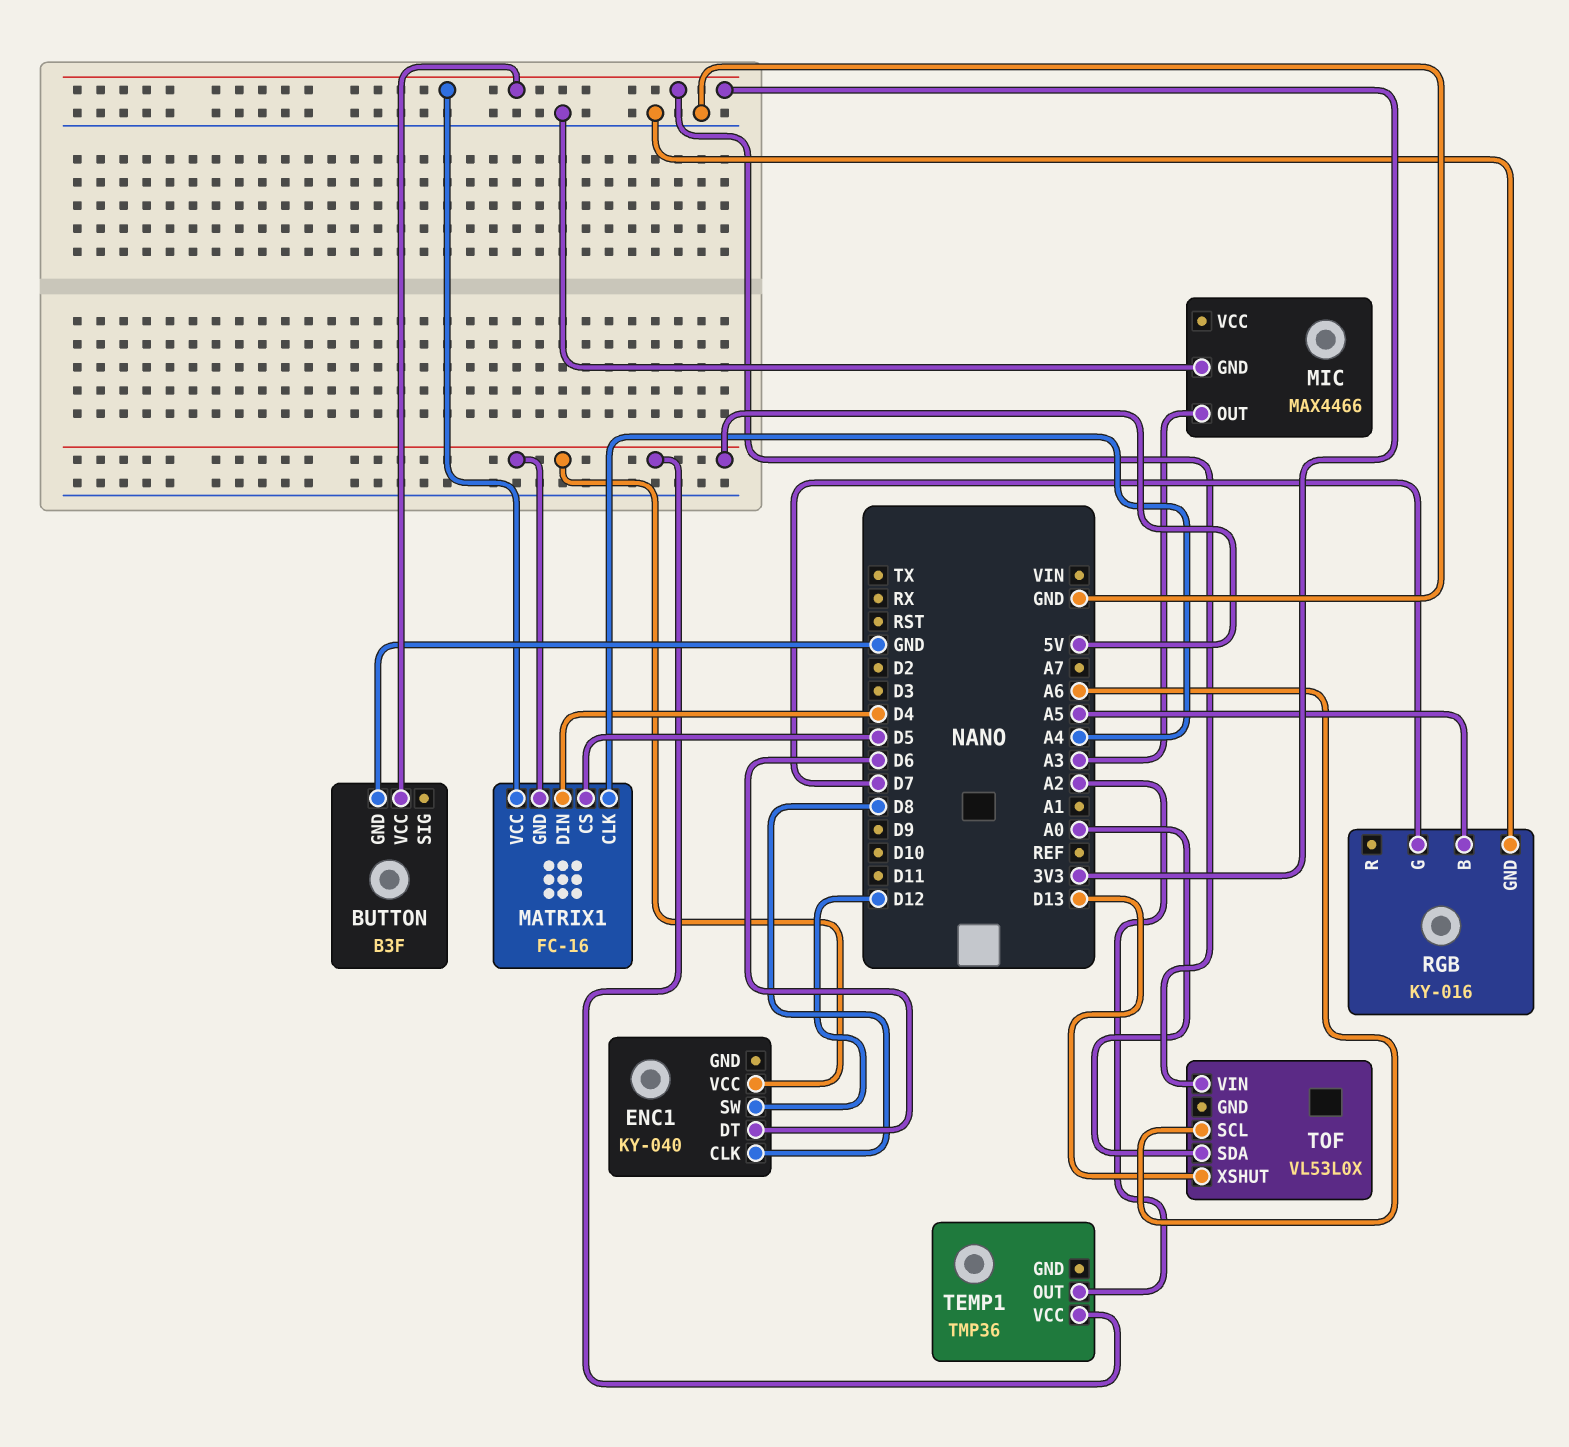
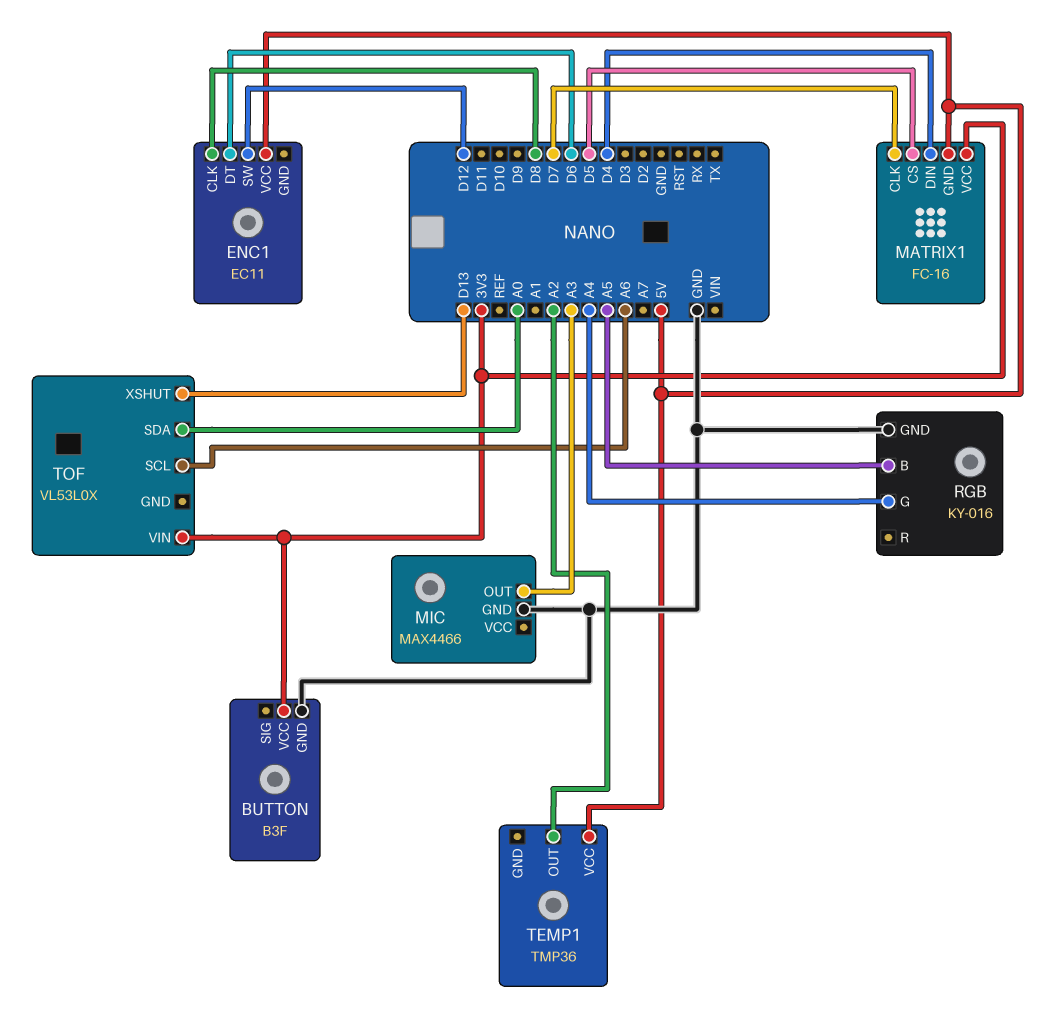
ENC1: KY-040 -> EC11
MATRIX1 pin CLK: A4 -> D7
RGB pin G: D7 -> A4

